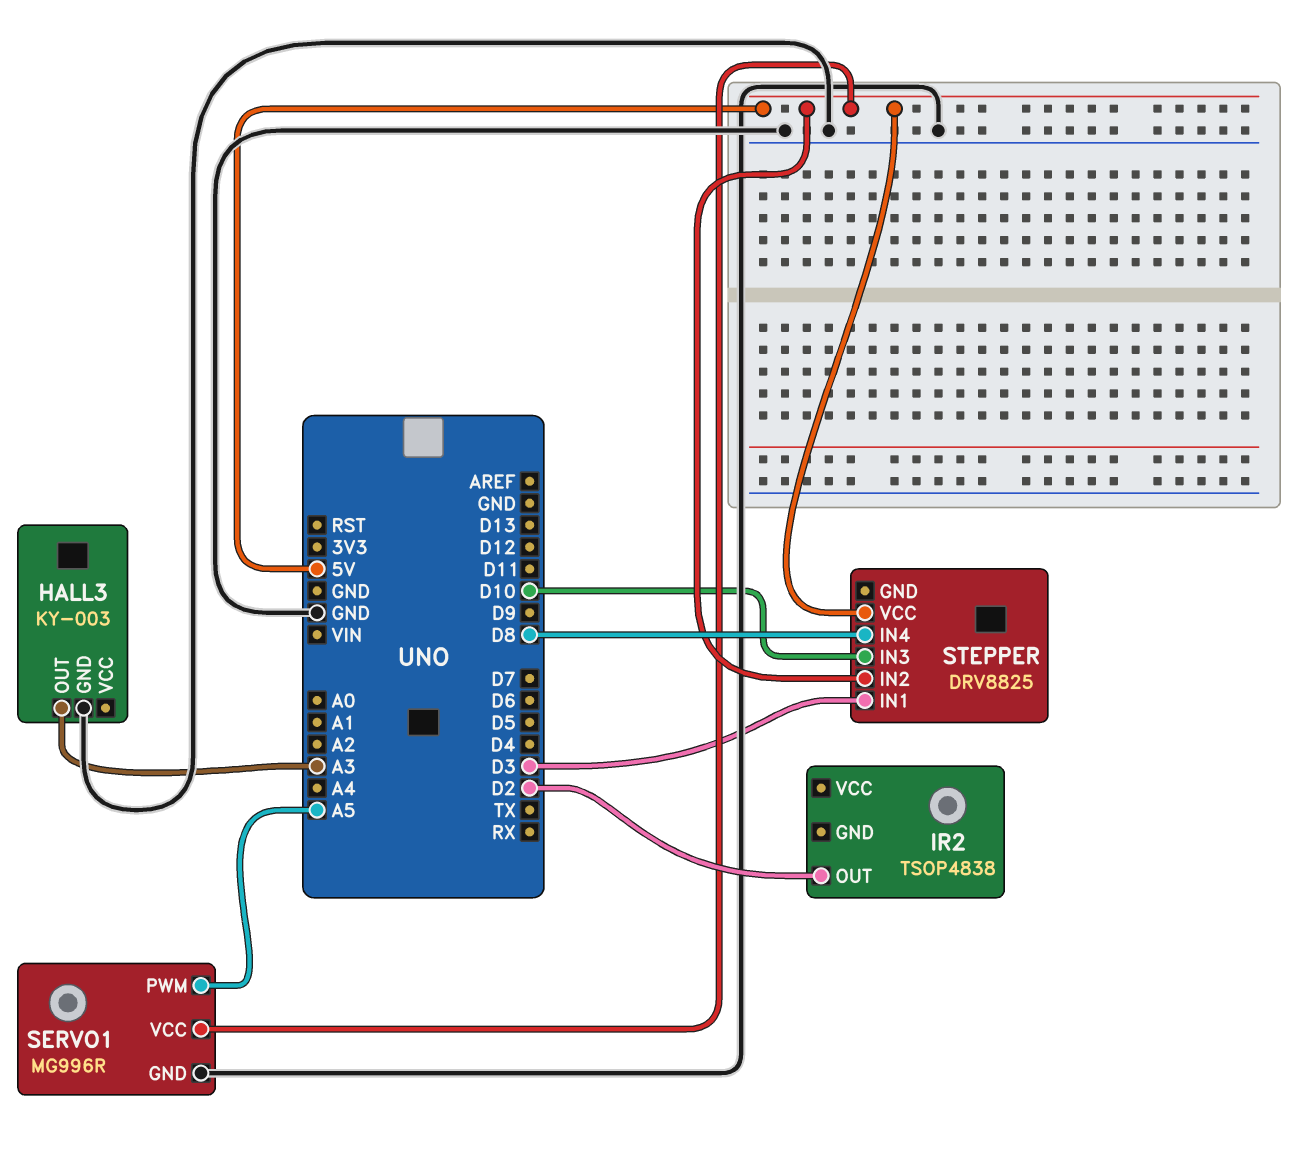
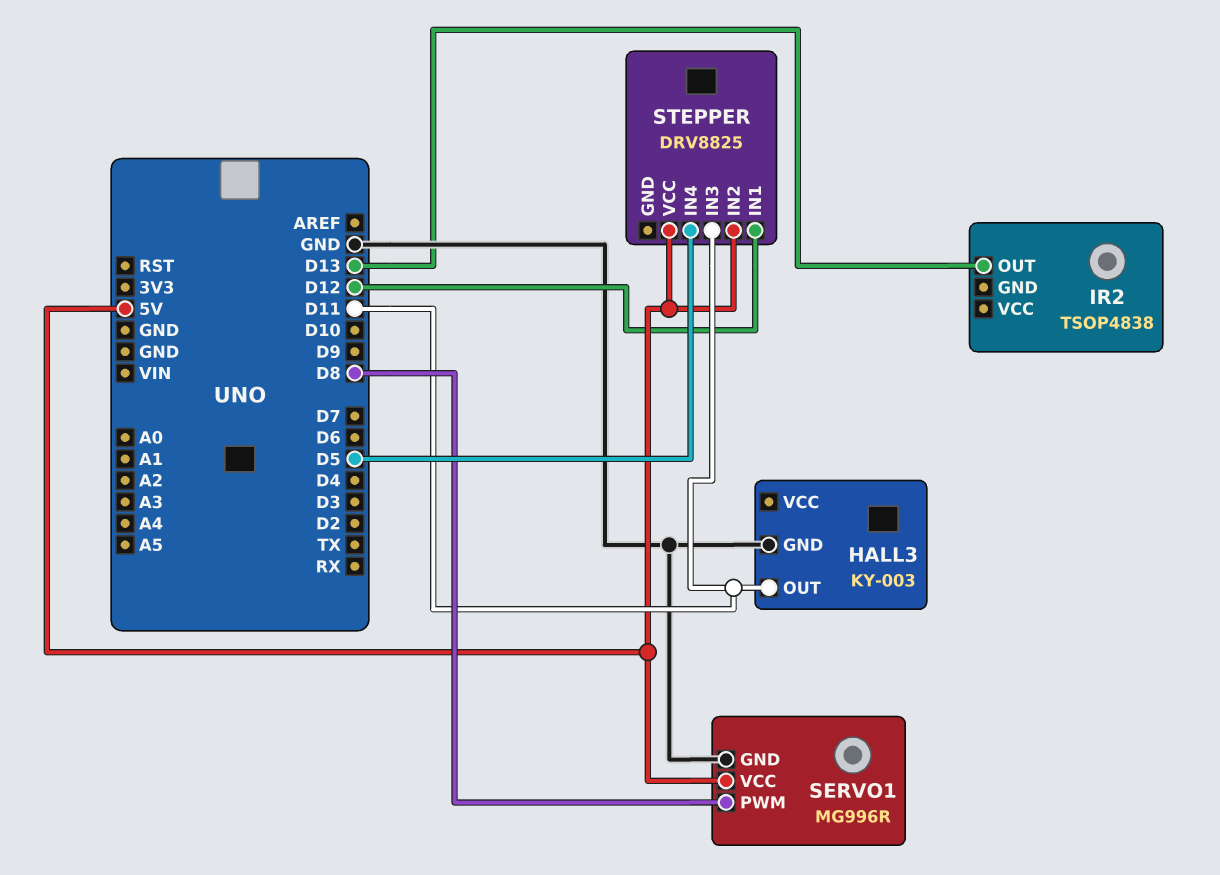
HALL3 pin OUT: A3 -> D11
IR2 pin OUT: D2 -> D13
SERVO1 pin PWM: A5 -> D8
STEPPER pin IN1: D3 -> D12
STEPPER pin IN3: D10 -> D11
STEPPER pin IN4: D8 -> D5

